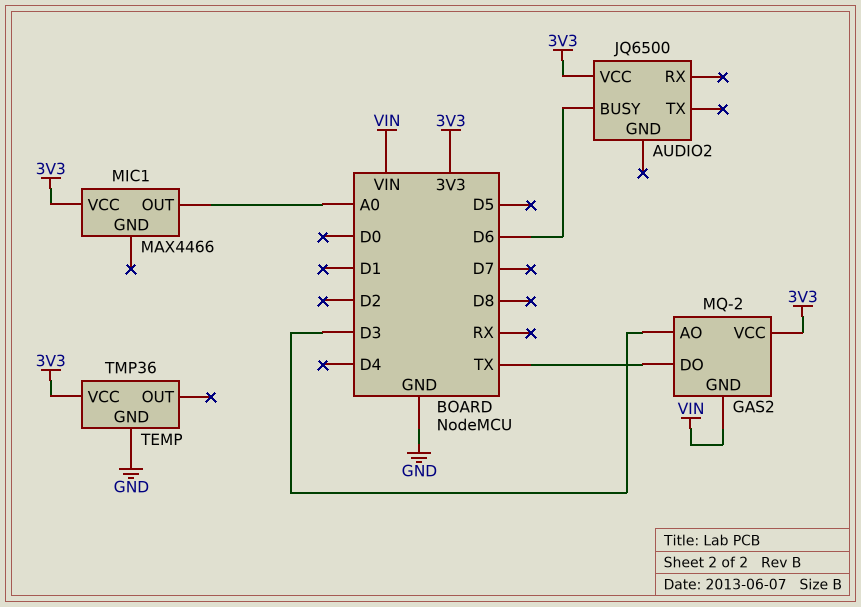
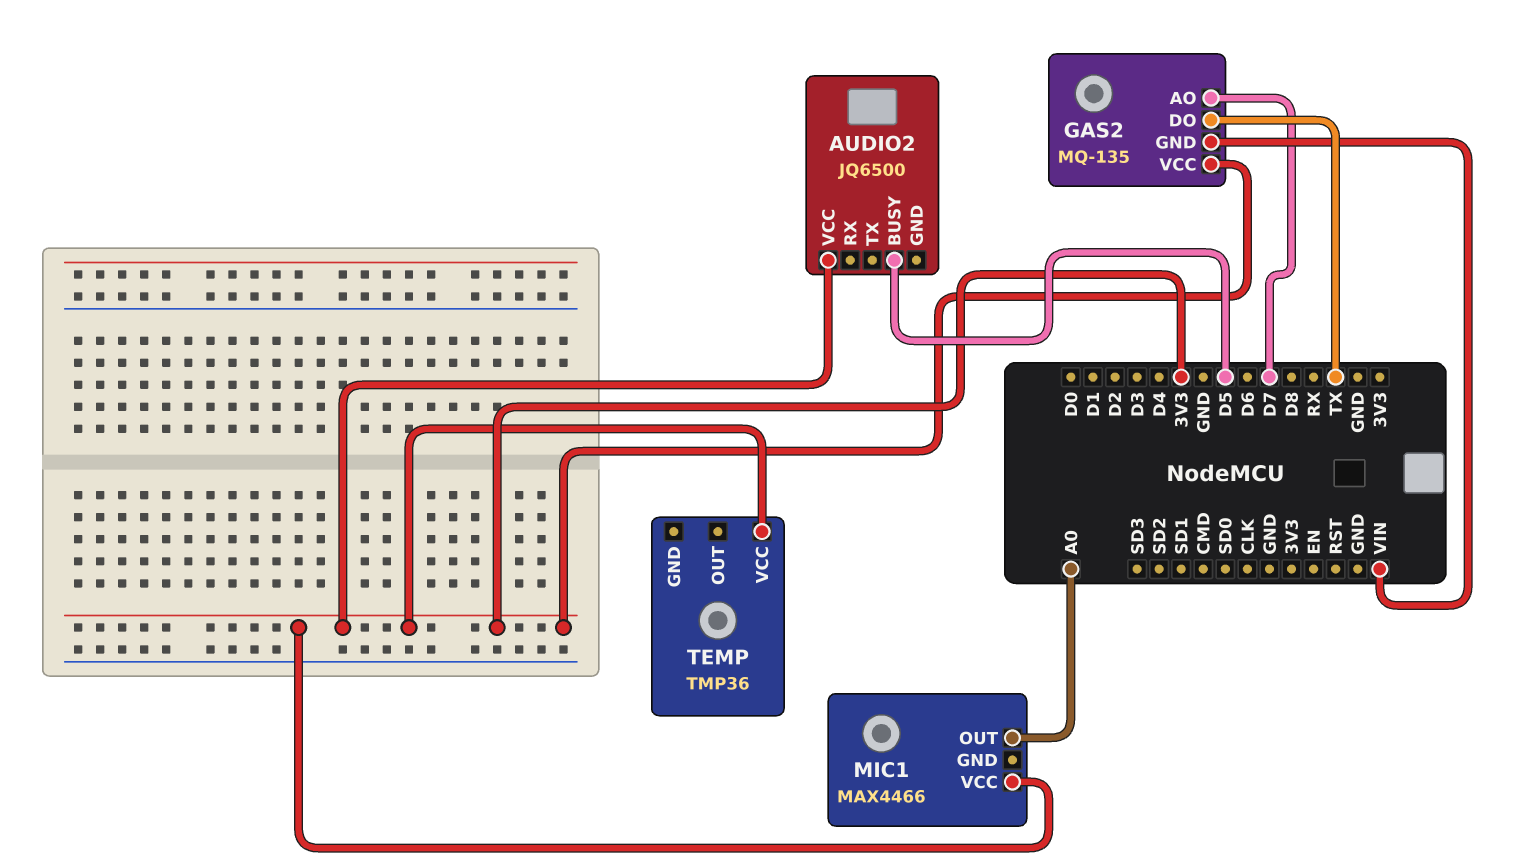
AUDIO2 pin BUSY: D6 -> D5
GAS2: MQ-2 -> MQ-135
GAS2 pin AO: D3 -> D7
TEMP pin GND: GND -> none

